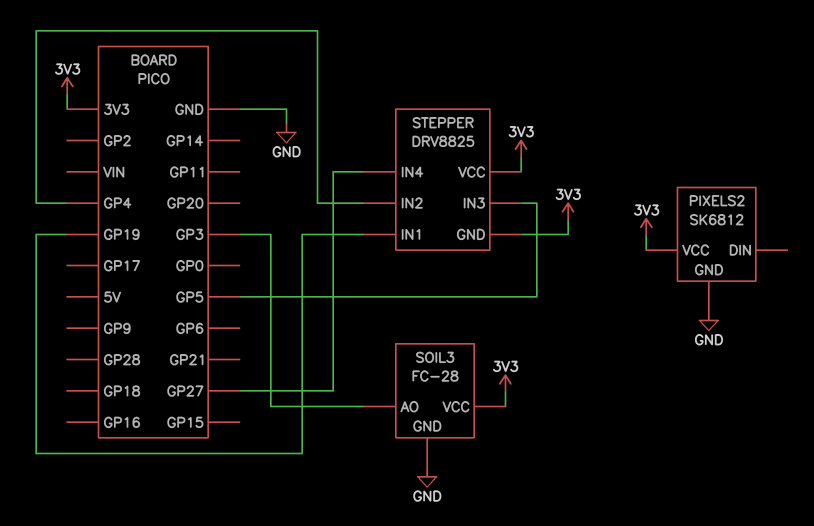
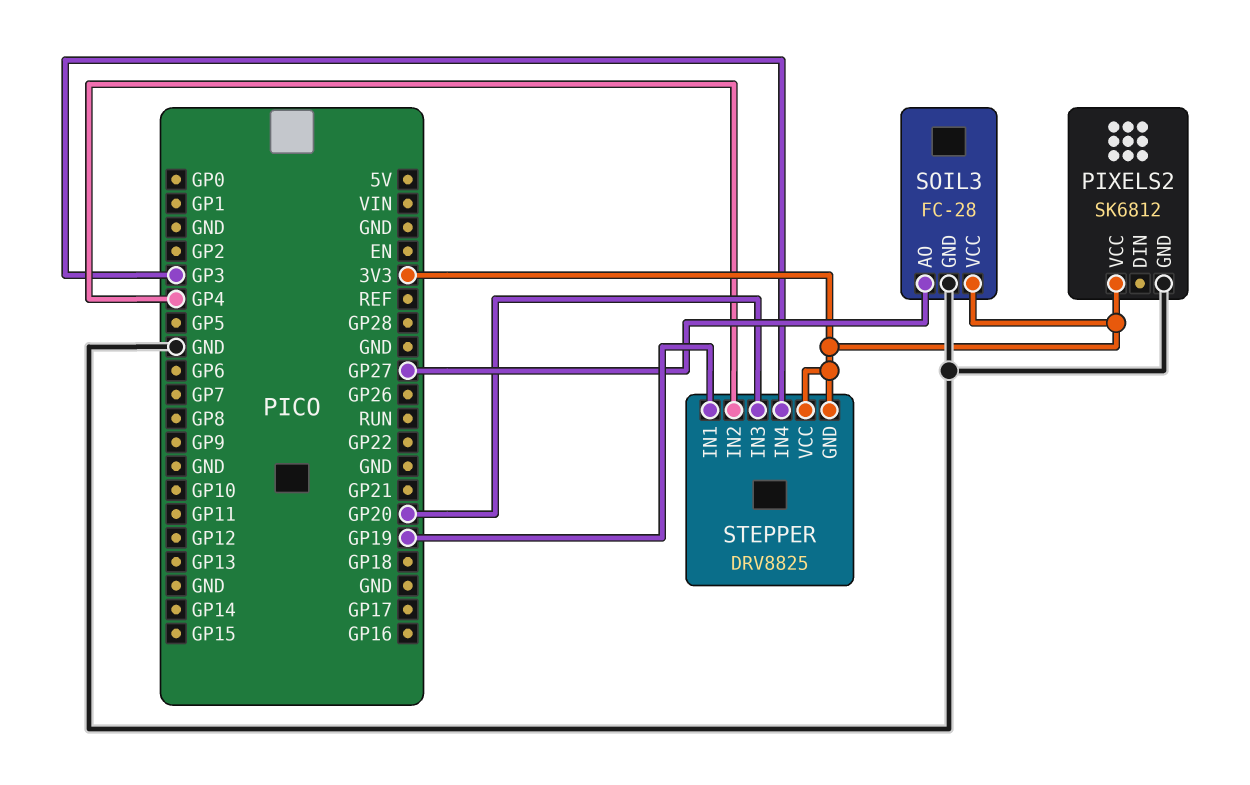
SOIL3 pin AO: GP3 -> GP27
STEPPER pin IN3: GP5 -> GP20
STEPPER pin IN4: GP27 -> GP3

